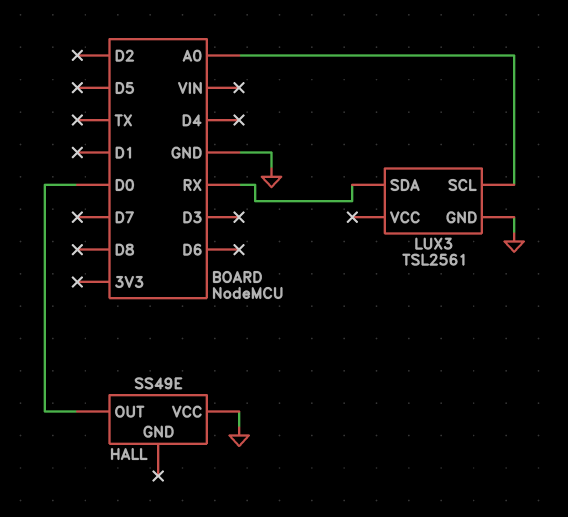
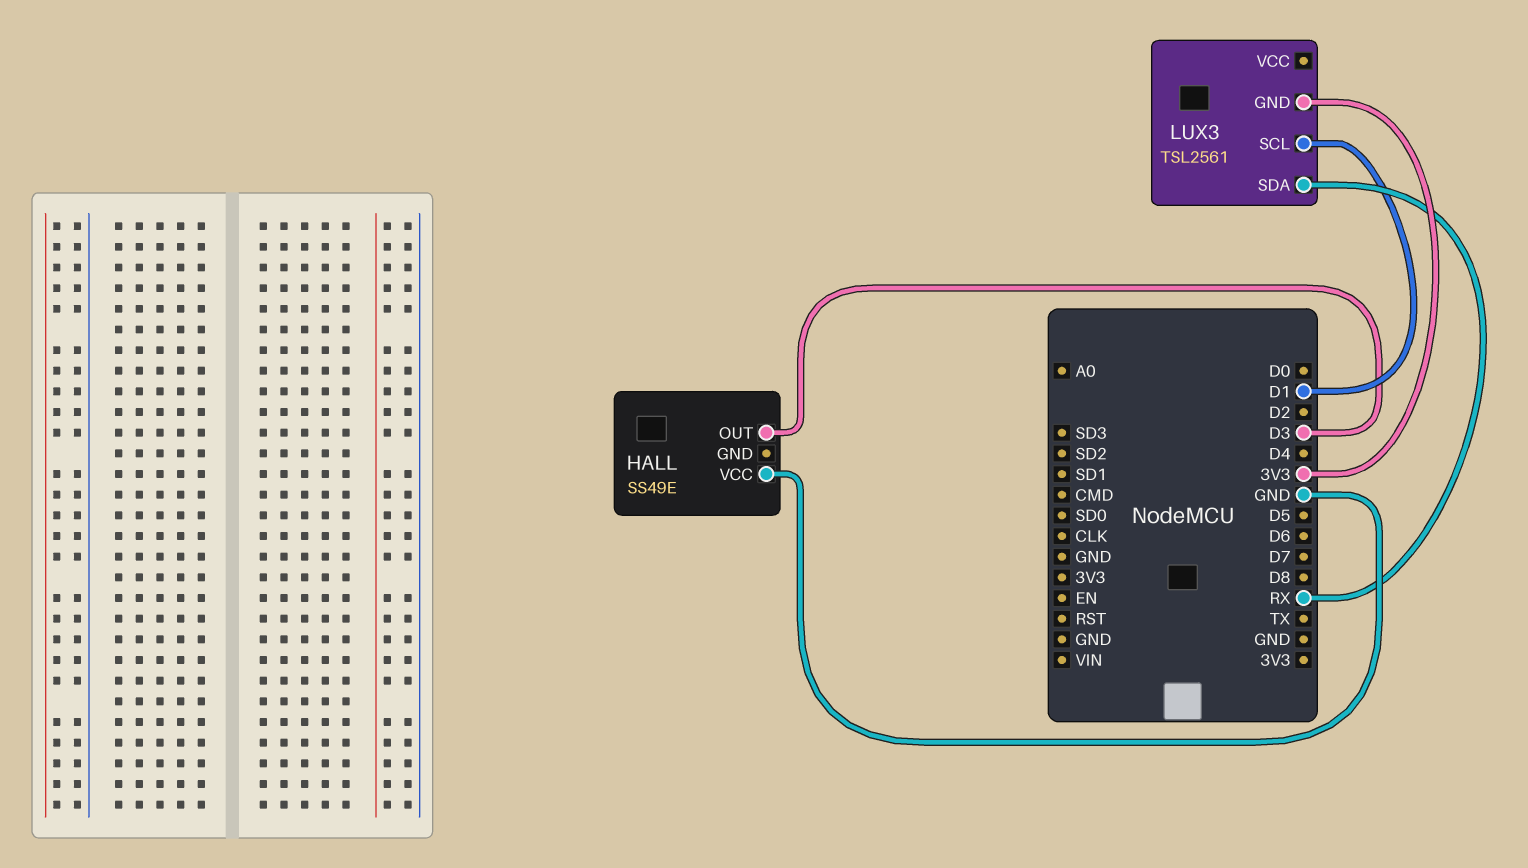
HALL pin OUT: D0 -> D3
LUX3 pin GND: GND -> 3V3
LUX3 pin SCL: A0 -> D1

